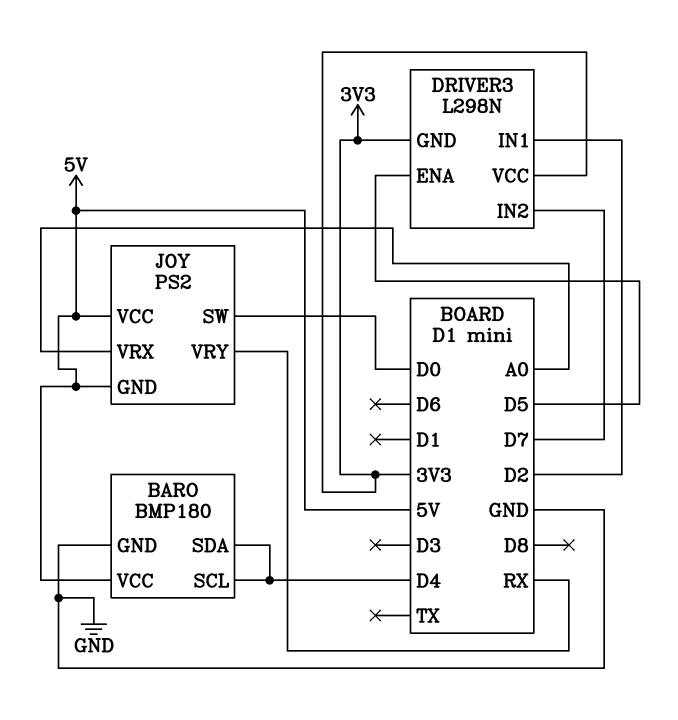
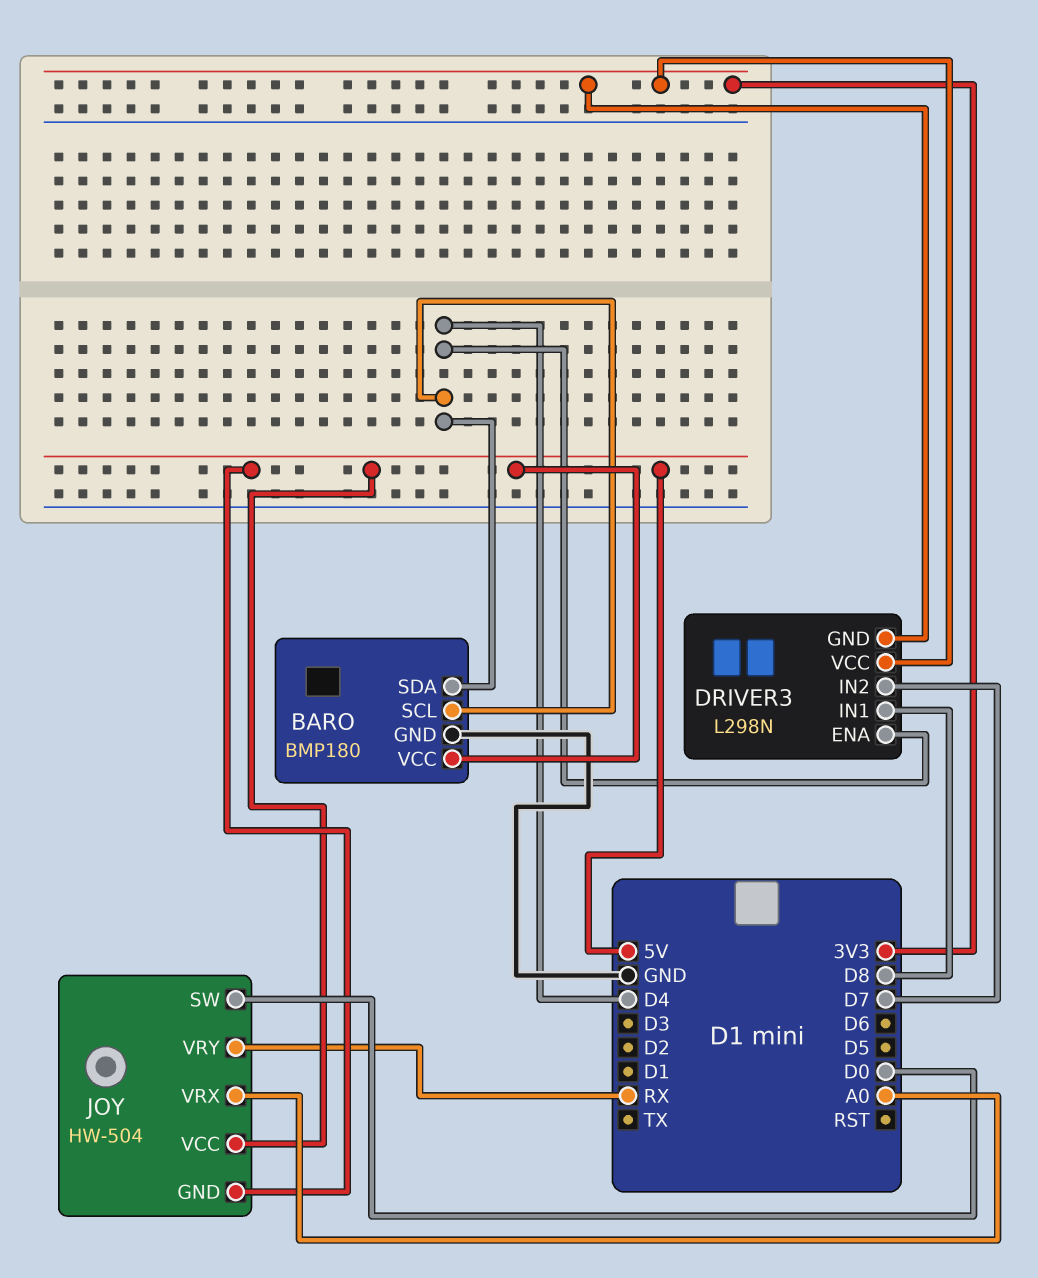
DRIVER3 pin ENA: D5 -> D4
DRIVER3 pin IN1: D2 -> D8
JOY: PS2 -> HW-504

